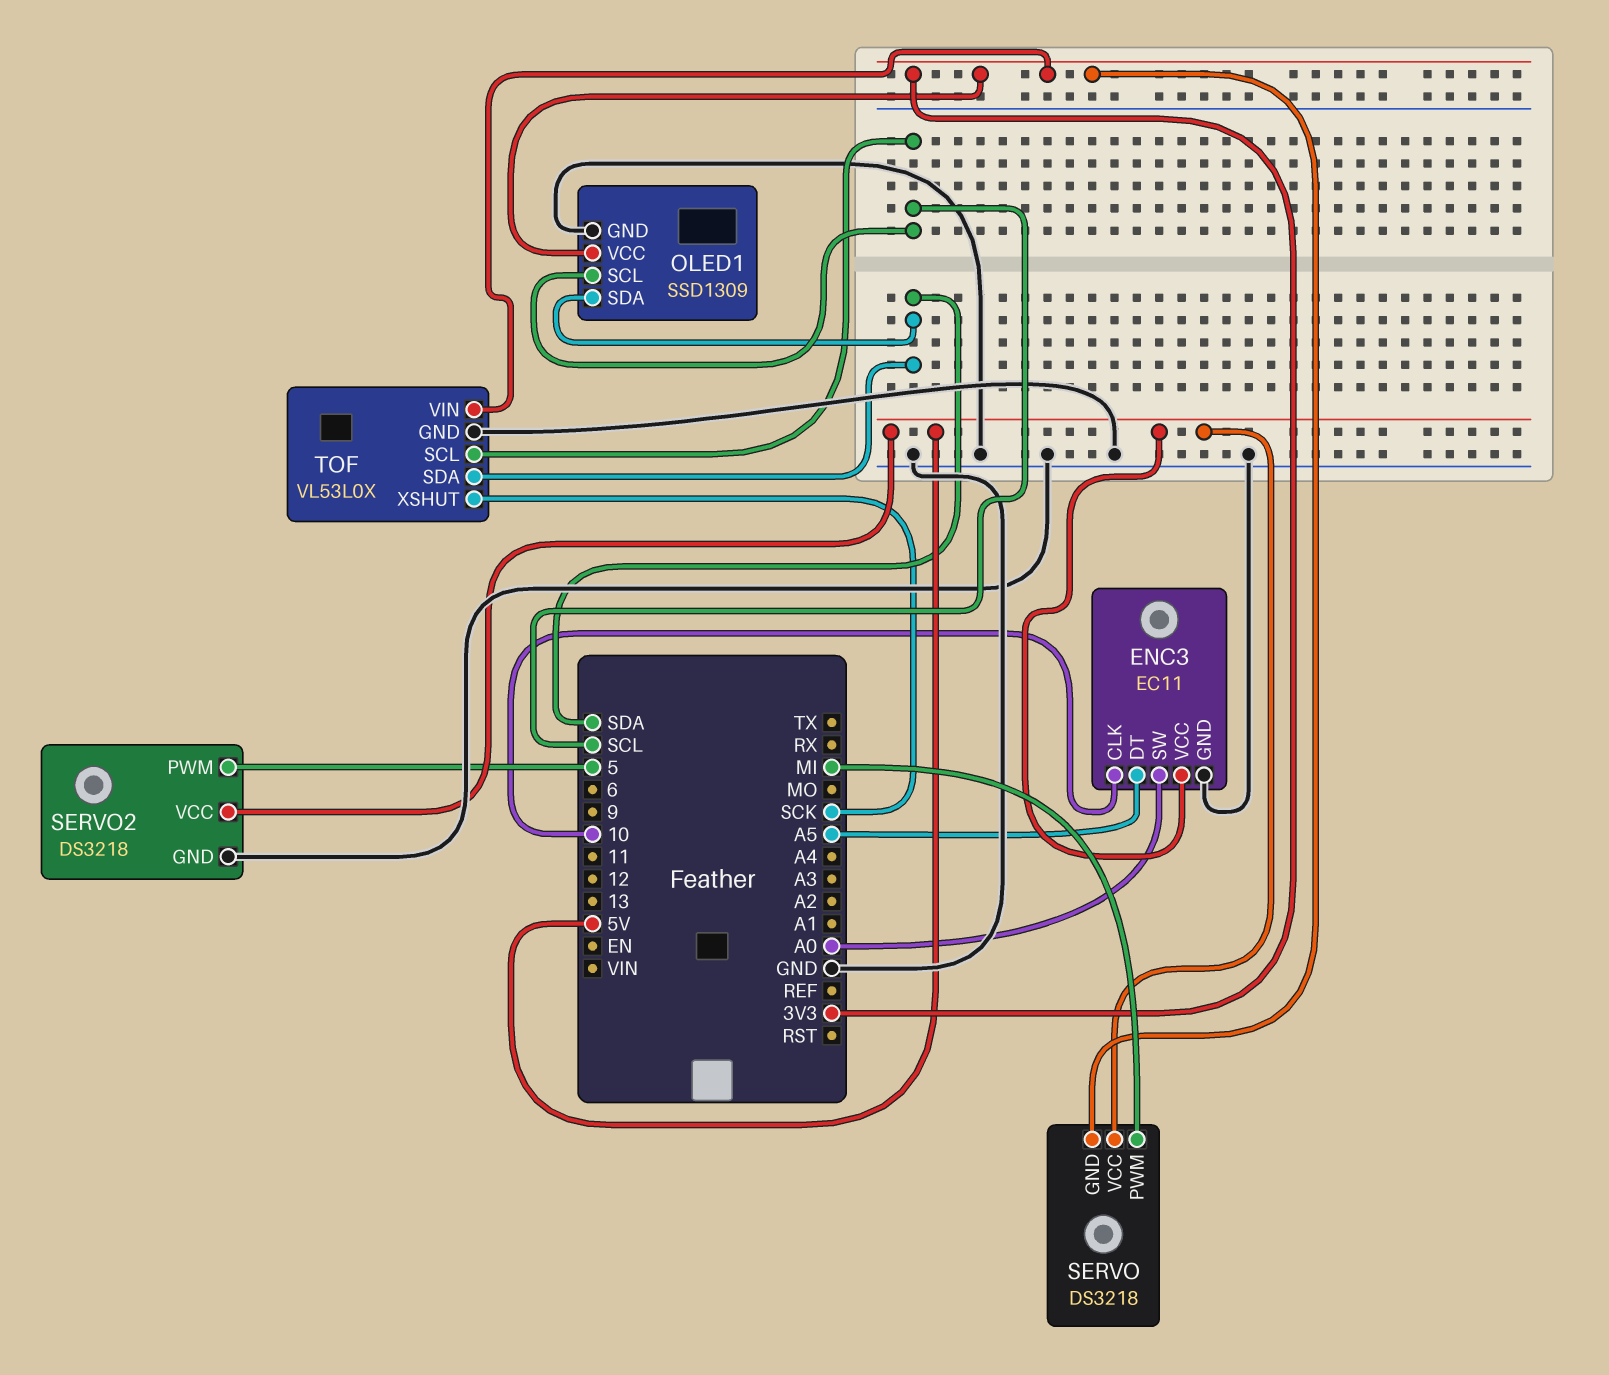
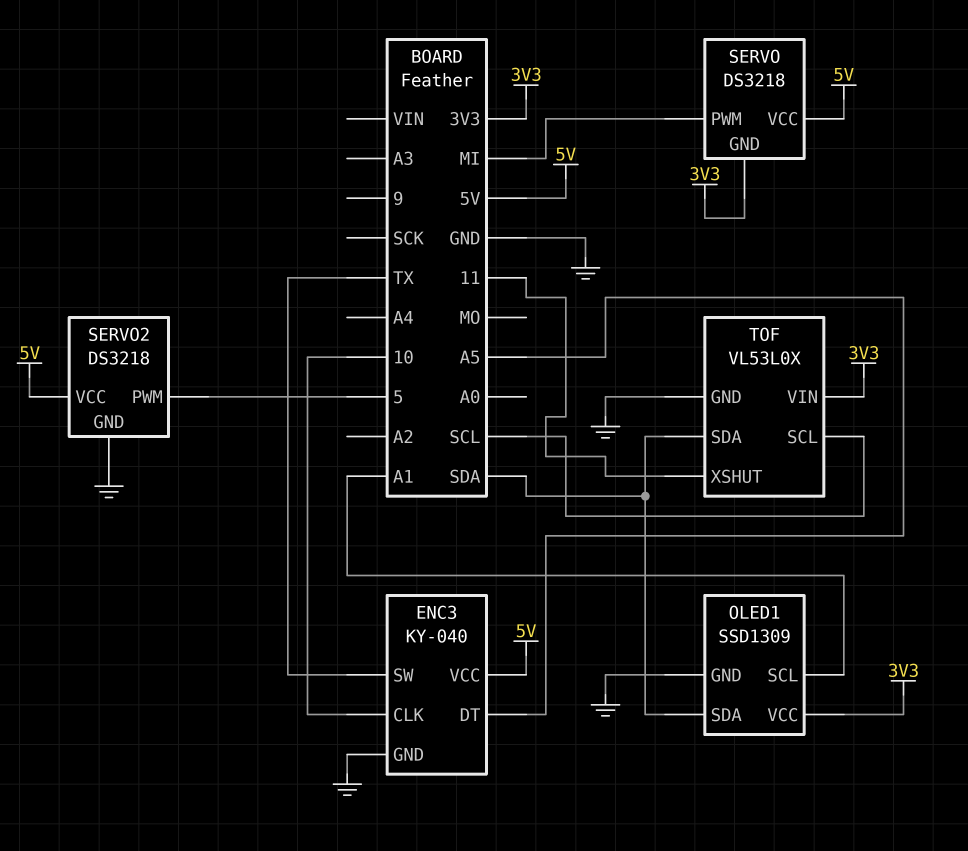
ENC3: EC11 -> KY-040
ENC3 pin SW: A0 -> TX
OLED1 pin SCL: SCL -> A1
TOF pin XSHUT: SCK -> 11

